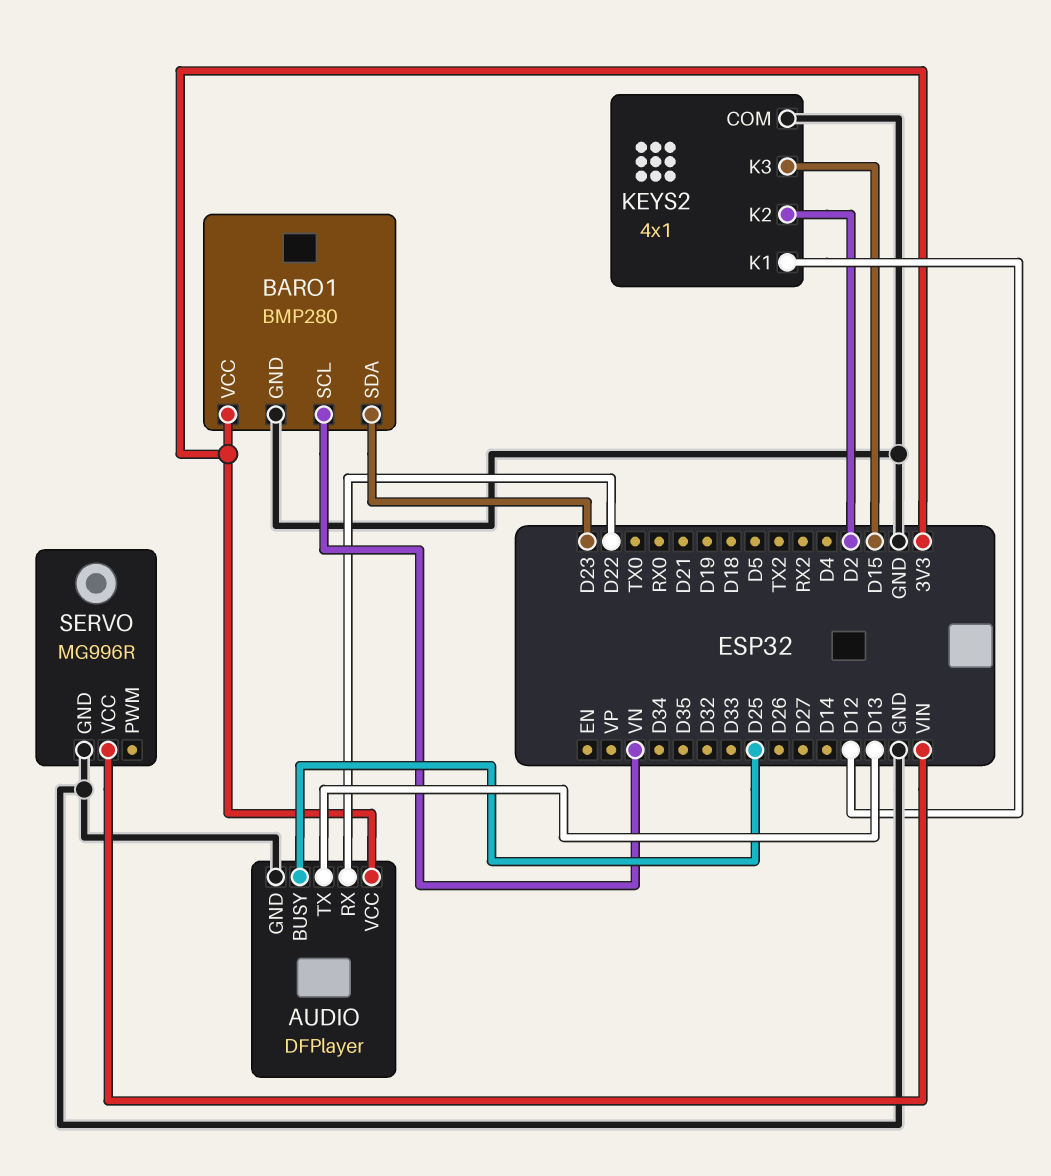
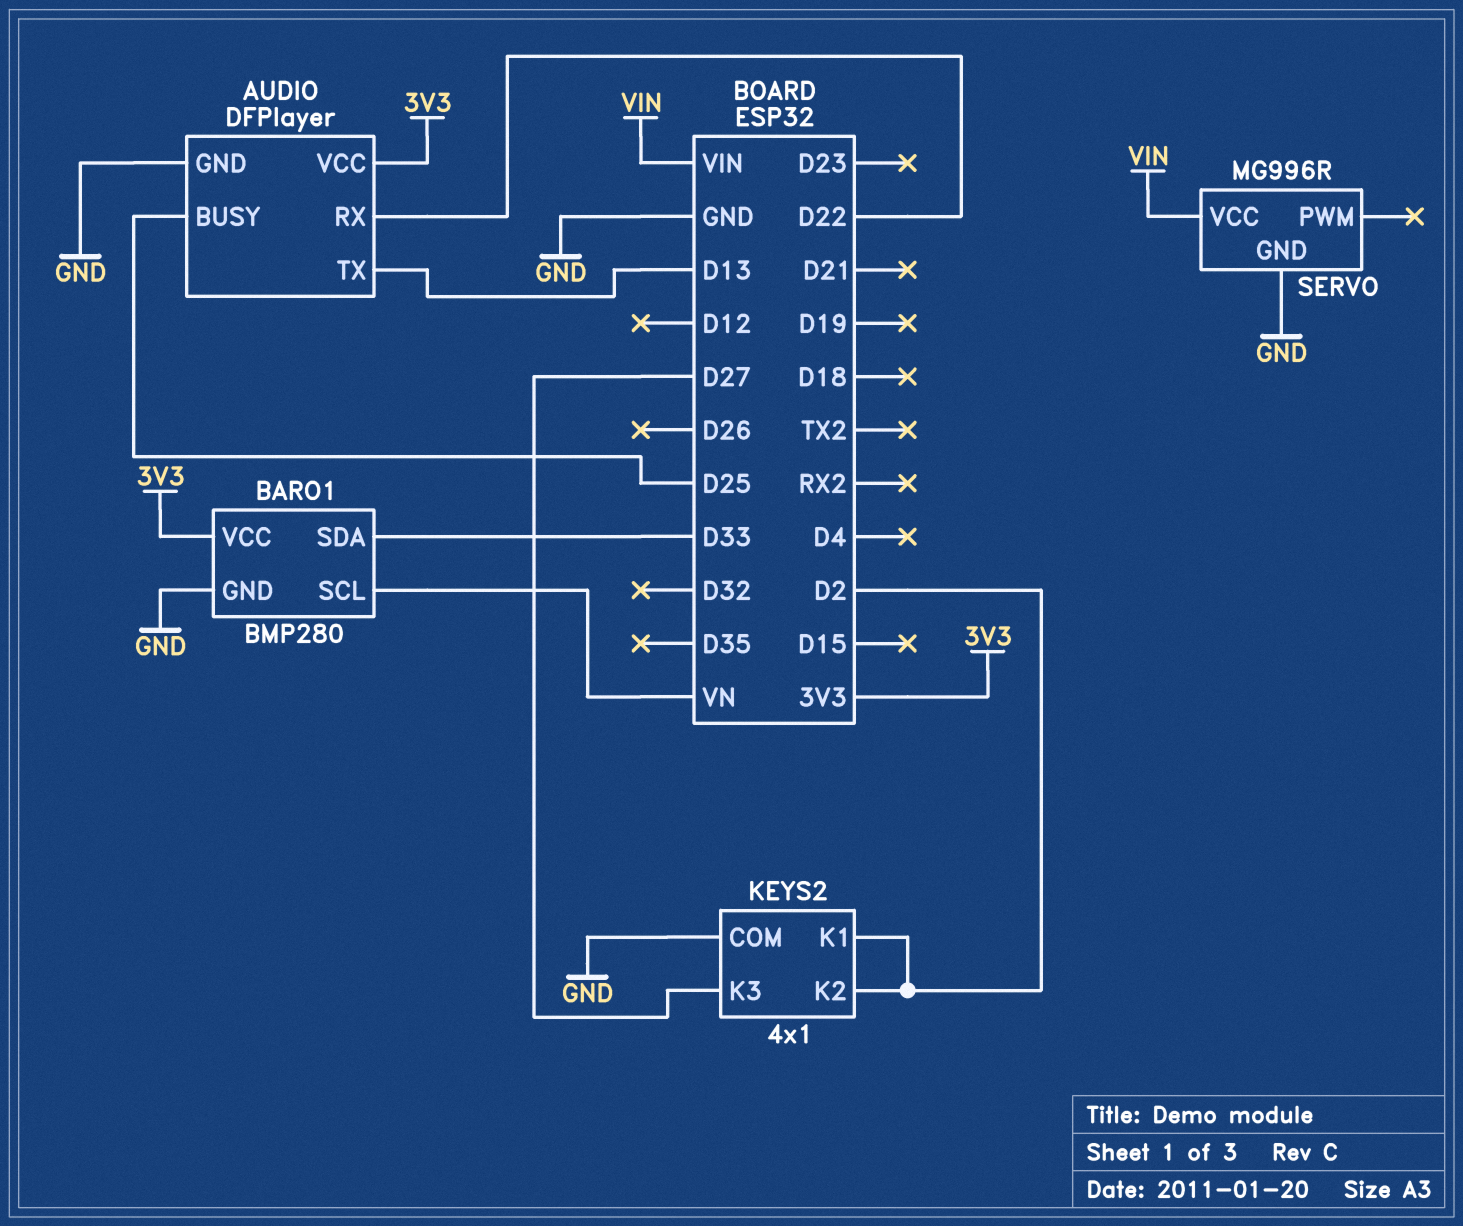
BARO1 pin SDA: D23 -> D33
KEYS2 pin K1: D12 -> D2
KEYS2 pin K3: D15 -> D27

